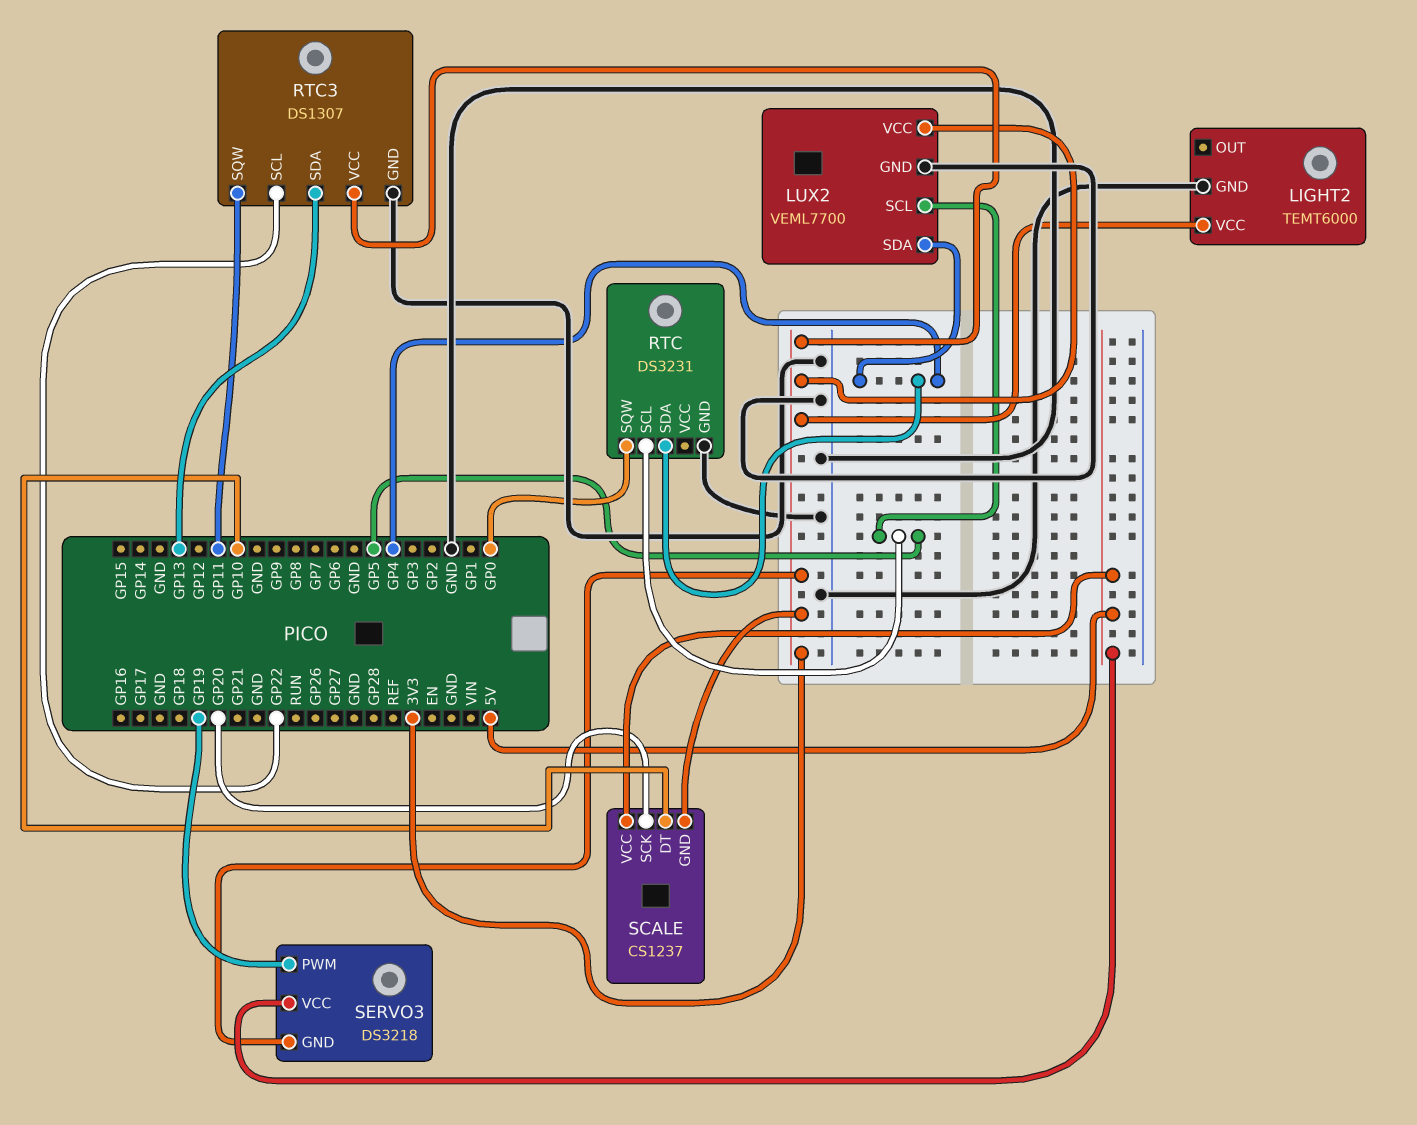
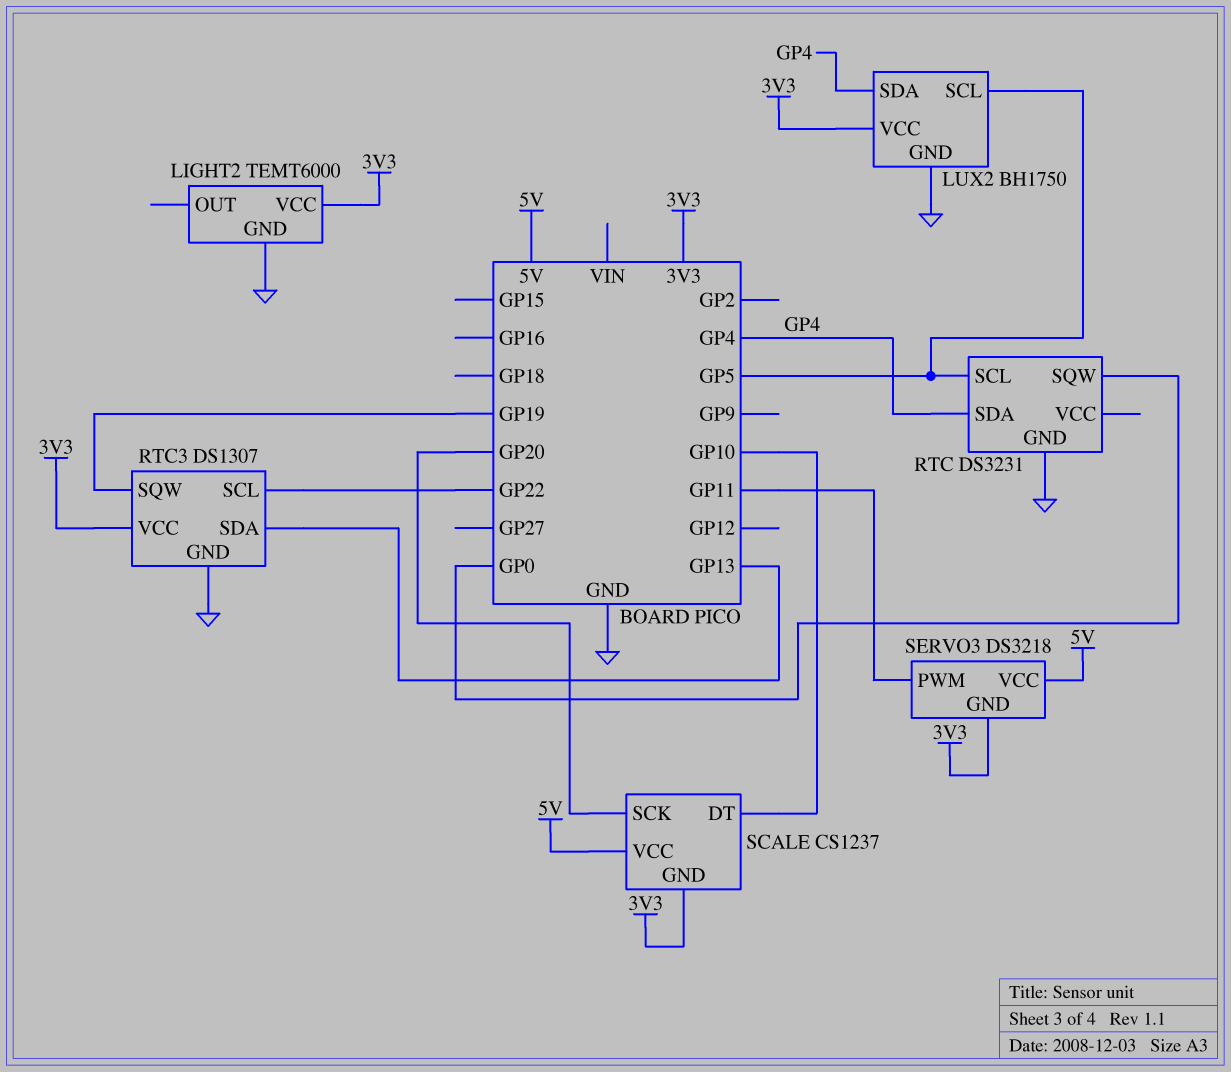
LUX2: VEML7700 -> BH1750
RTC3 pin SQW: GP11 -> GP19
SERVO3 pin PWM: GP19 -> GP11

